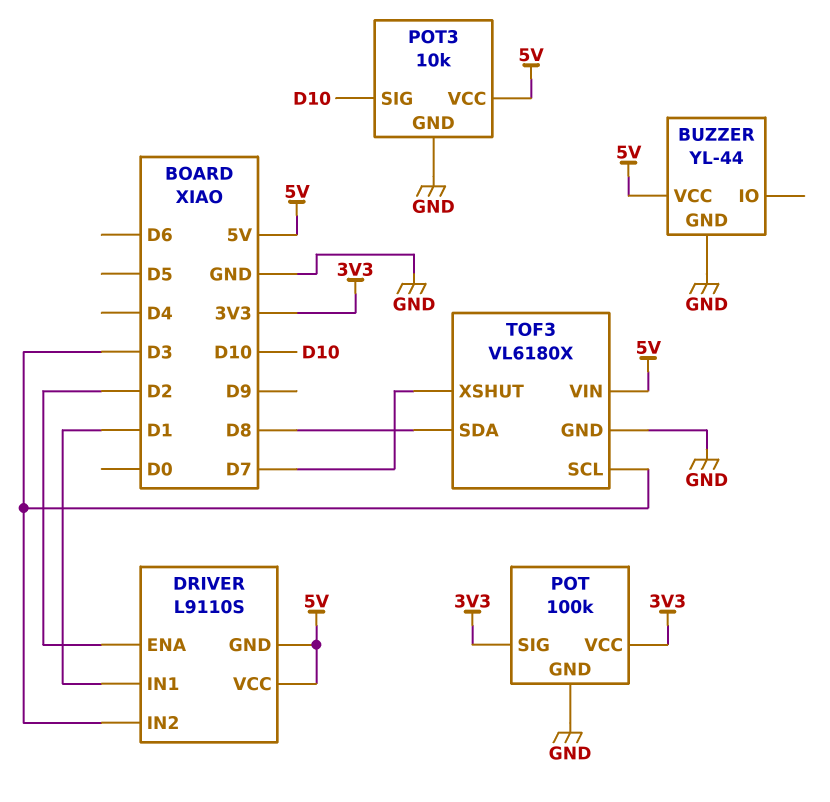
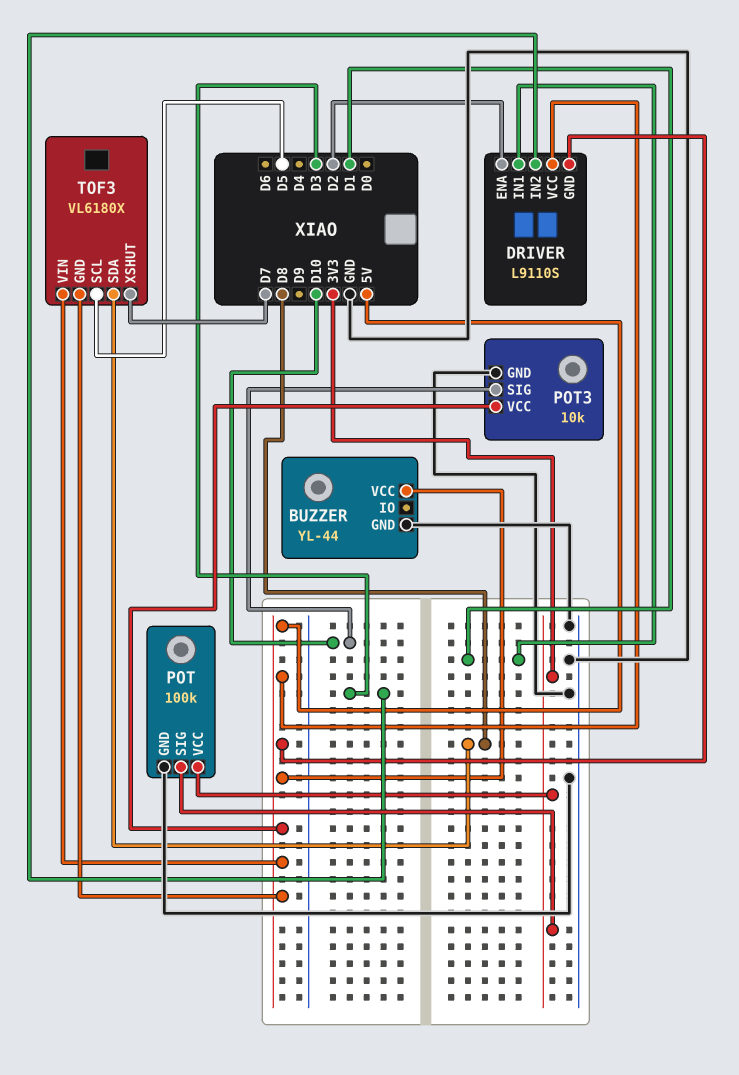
TOF3 pin GND: GND -> 5V
TOF3 pin SCL: D3 -> D5

